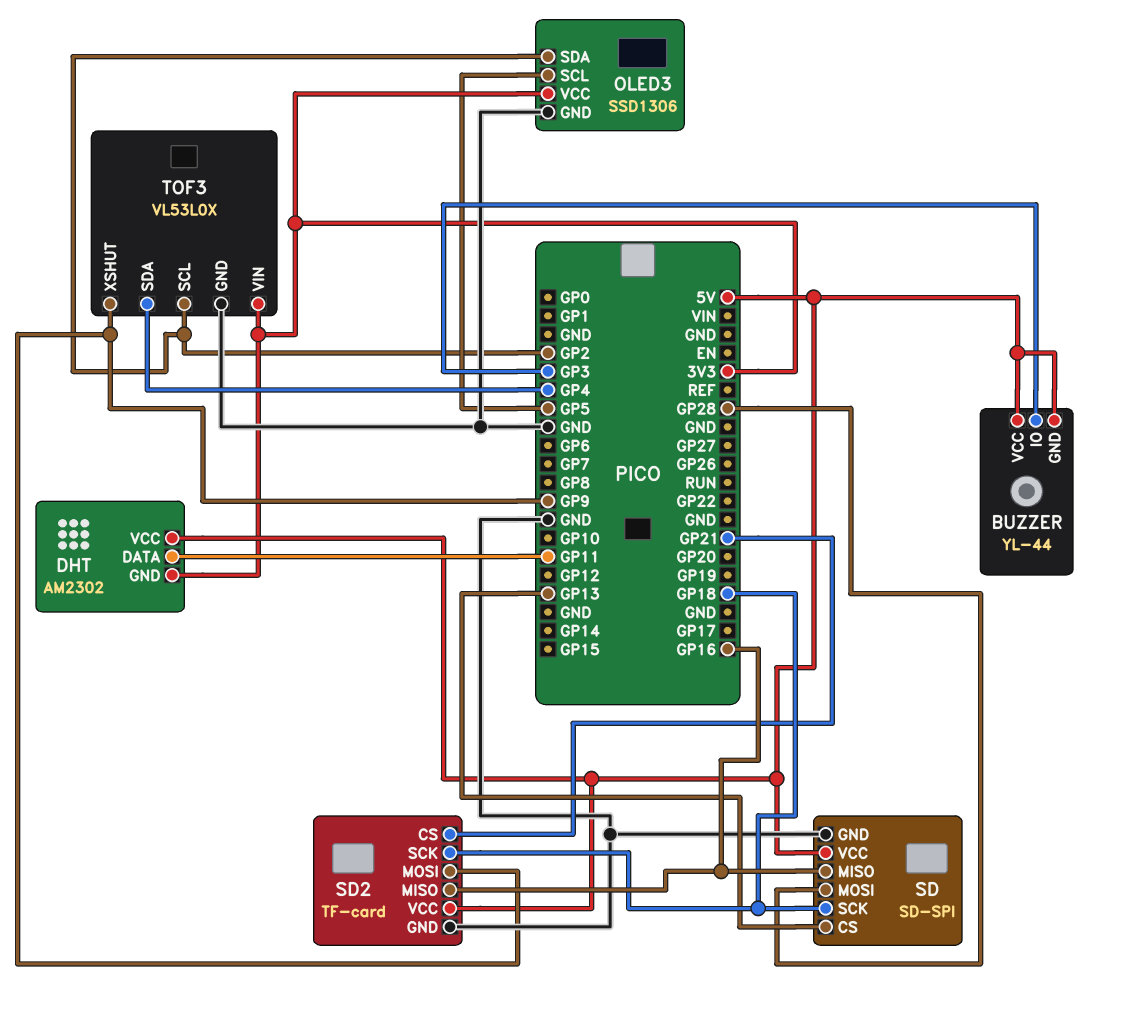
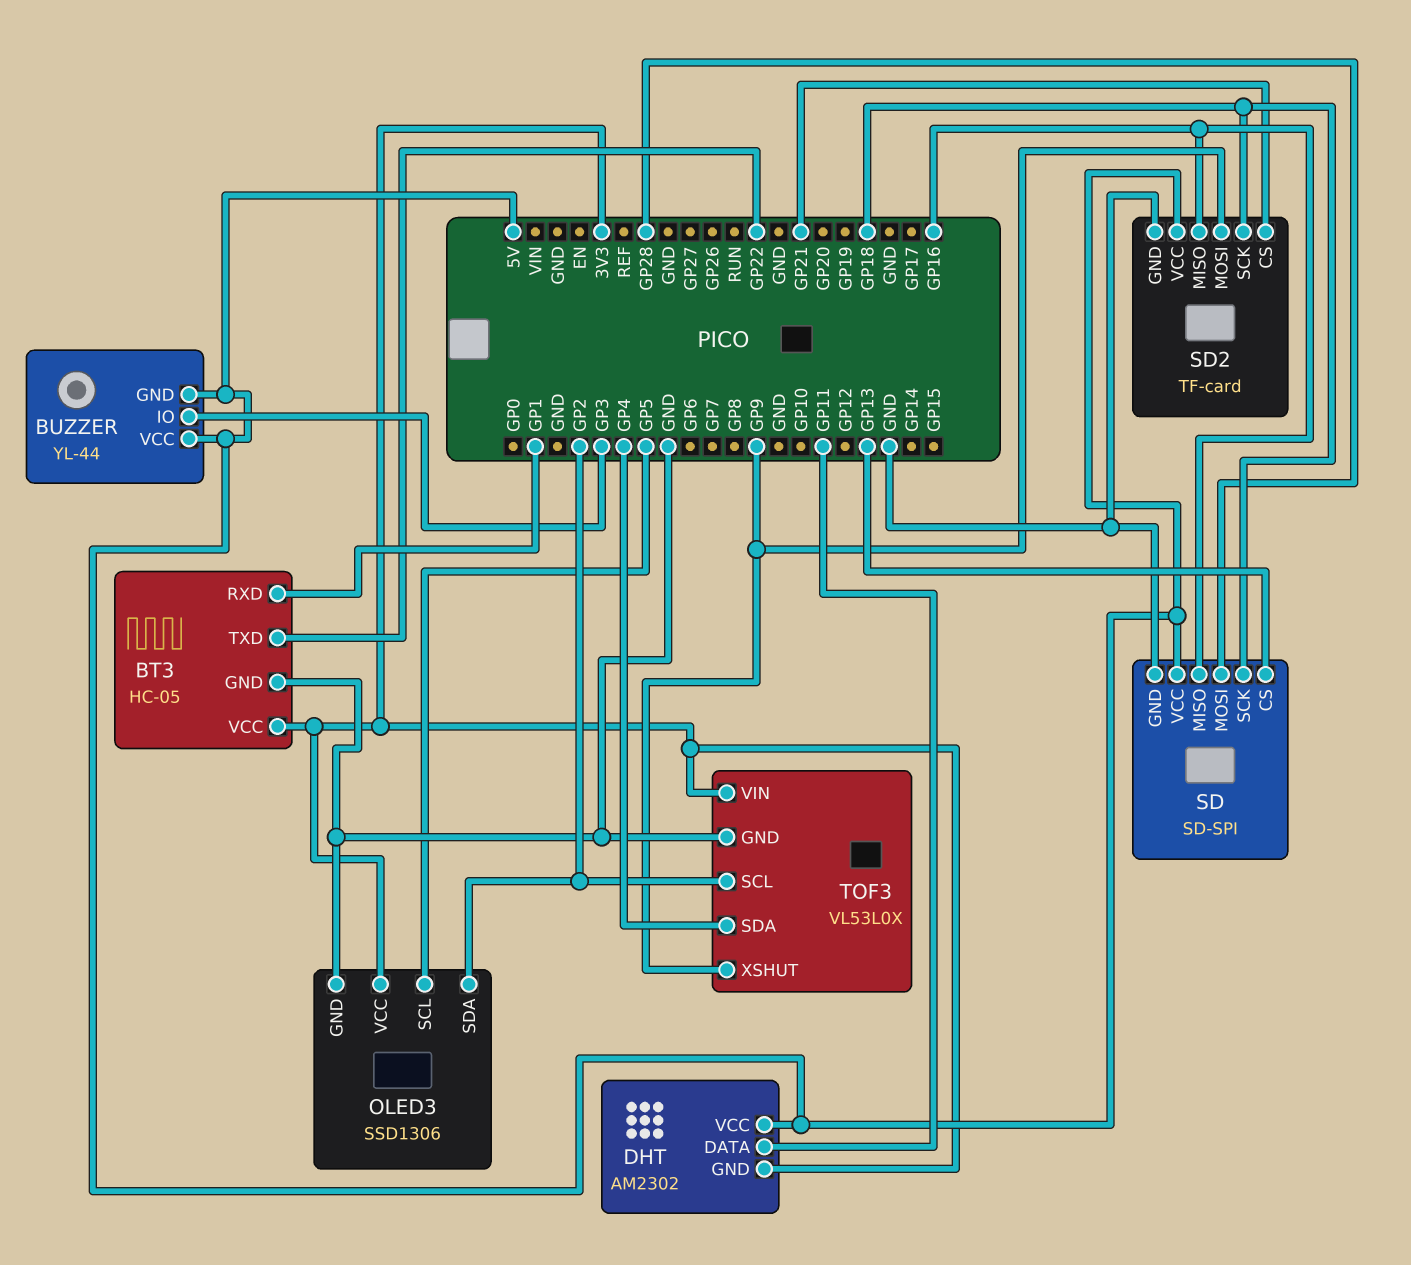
BT3: none -> HC-05
BT3 pin GND: none -> GND
BT3 pin RXD: none -> GP1
BT3 pin TXD: none -> GP22
BT3 pin VCC: none -> 3V3

